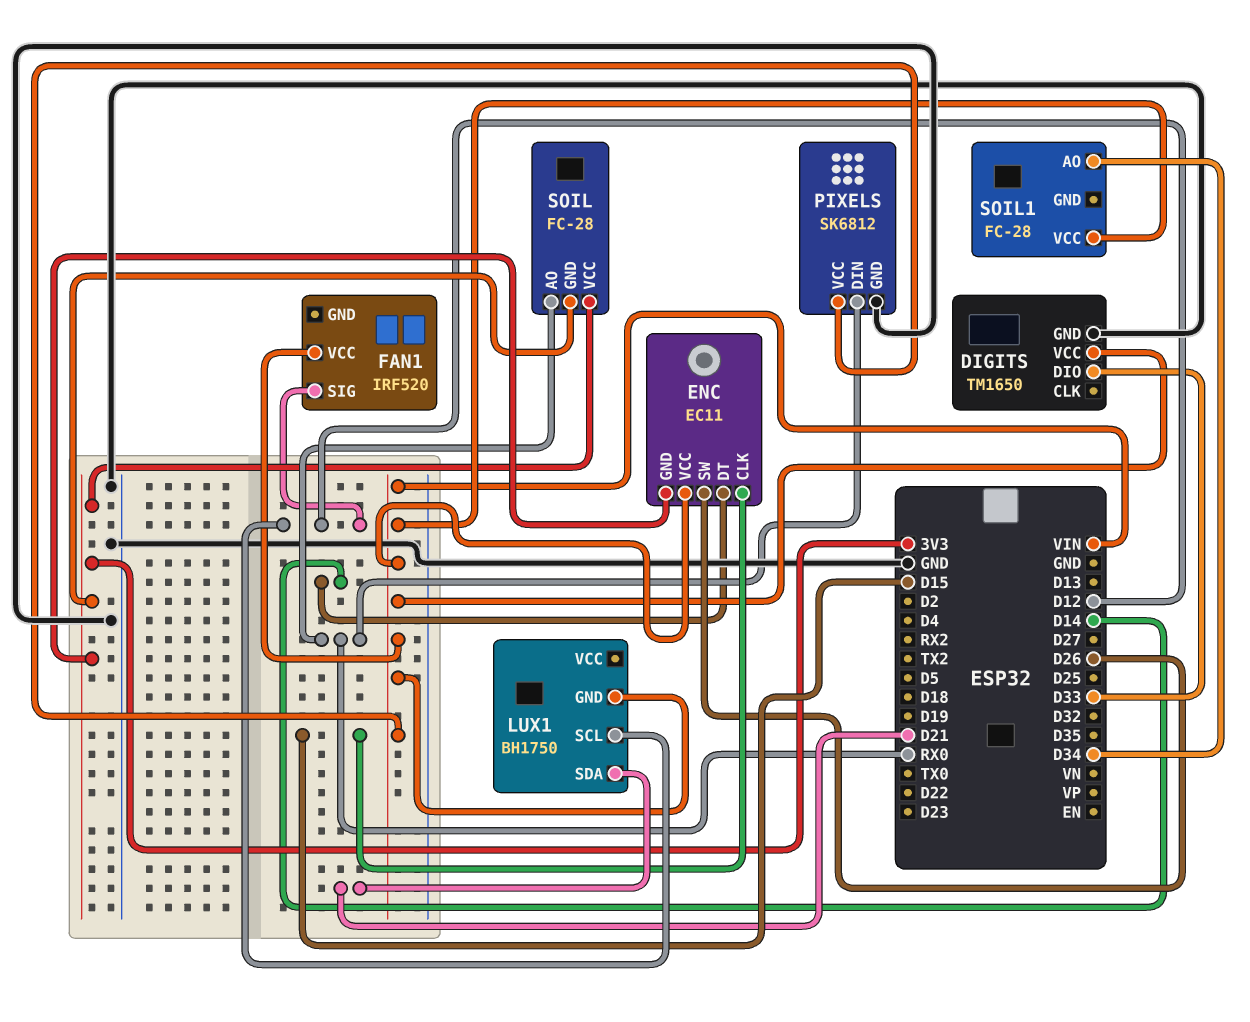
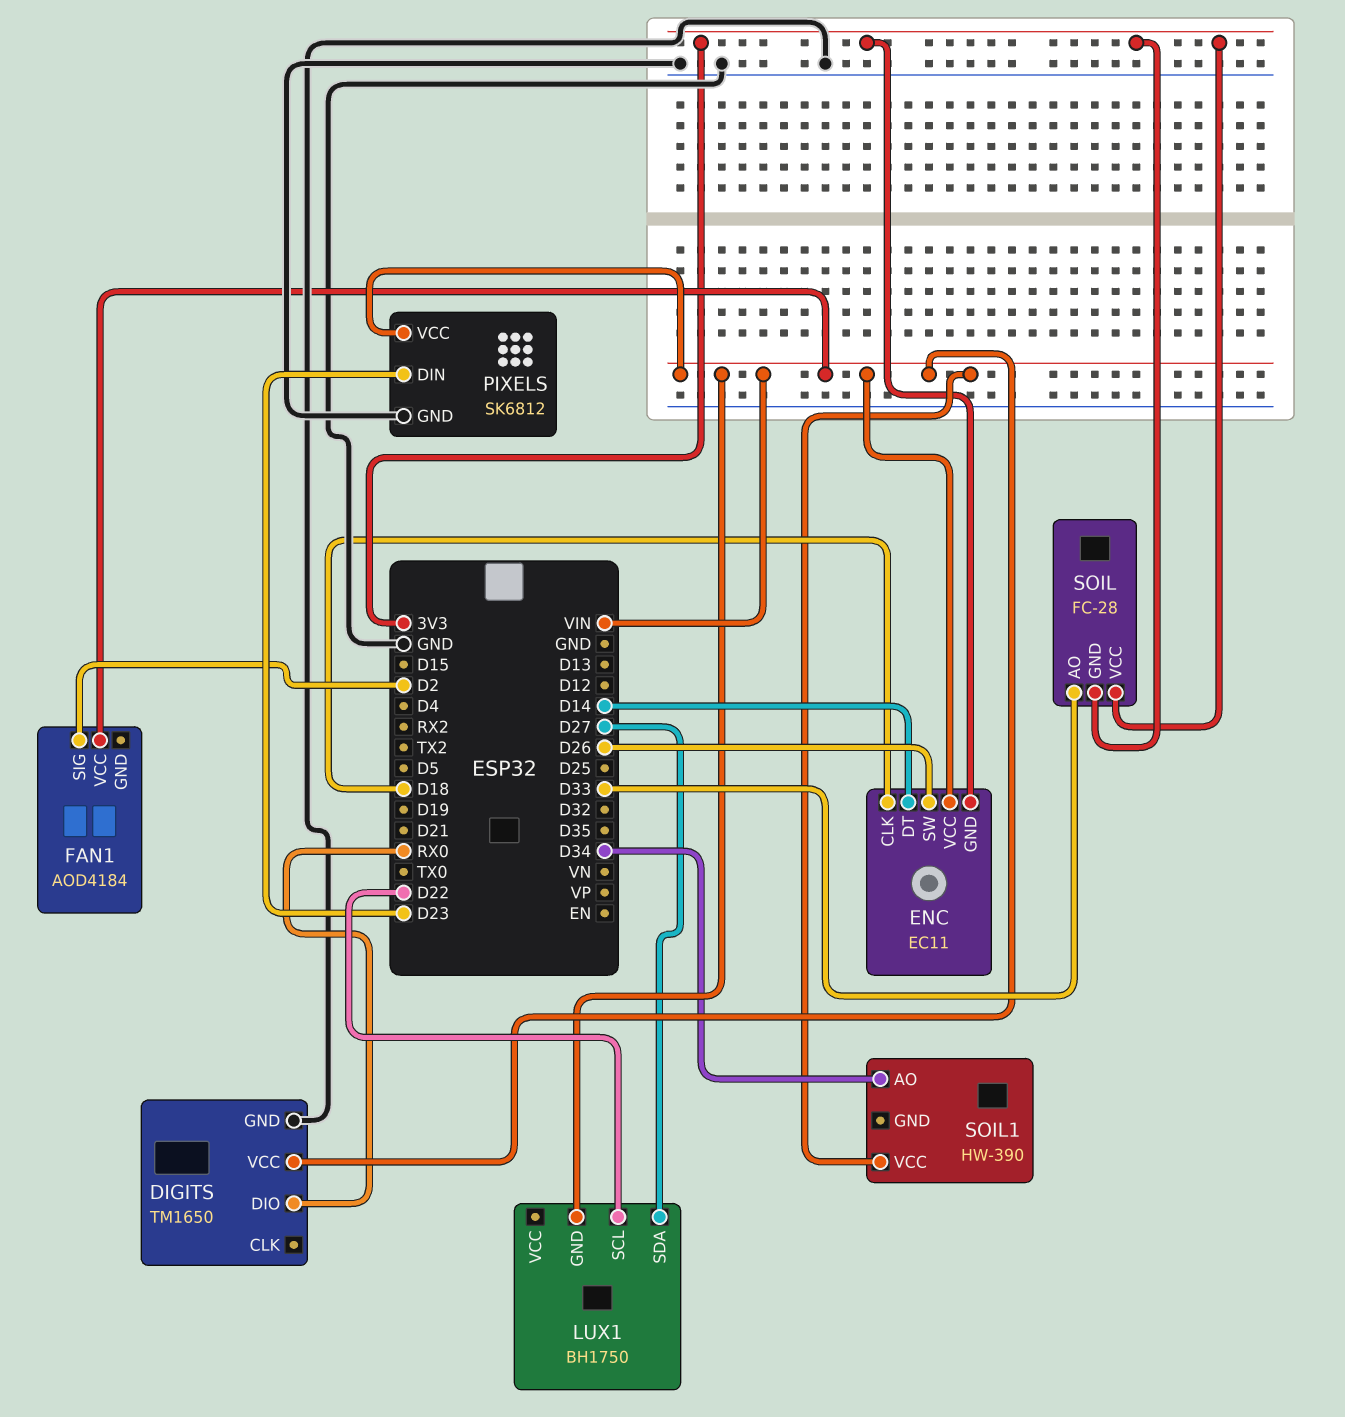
DIGITS pin DIO: D33 -> RX0
ENC pin CLK: D15 -> D18
FAN1: IRF520 -> AOD4184
FAN1 pin SIG: D12 -> D2
LUX1 pin SCL: D12 -> D22
LUX1 pin SDA: D21 -> D27
PIXELS pin DIN: RX0 -> D23
SOIL pin AO: RX0 -> D33
SOIL1: FC-28 -> HW-390

